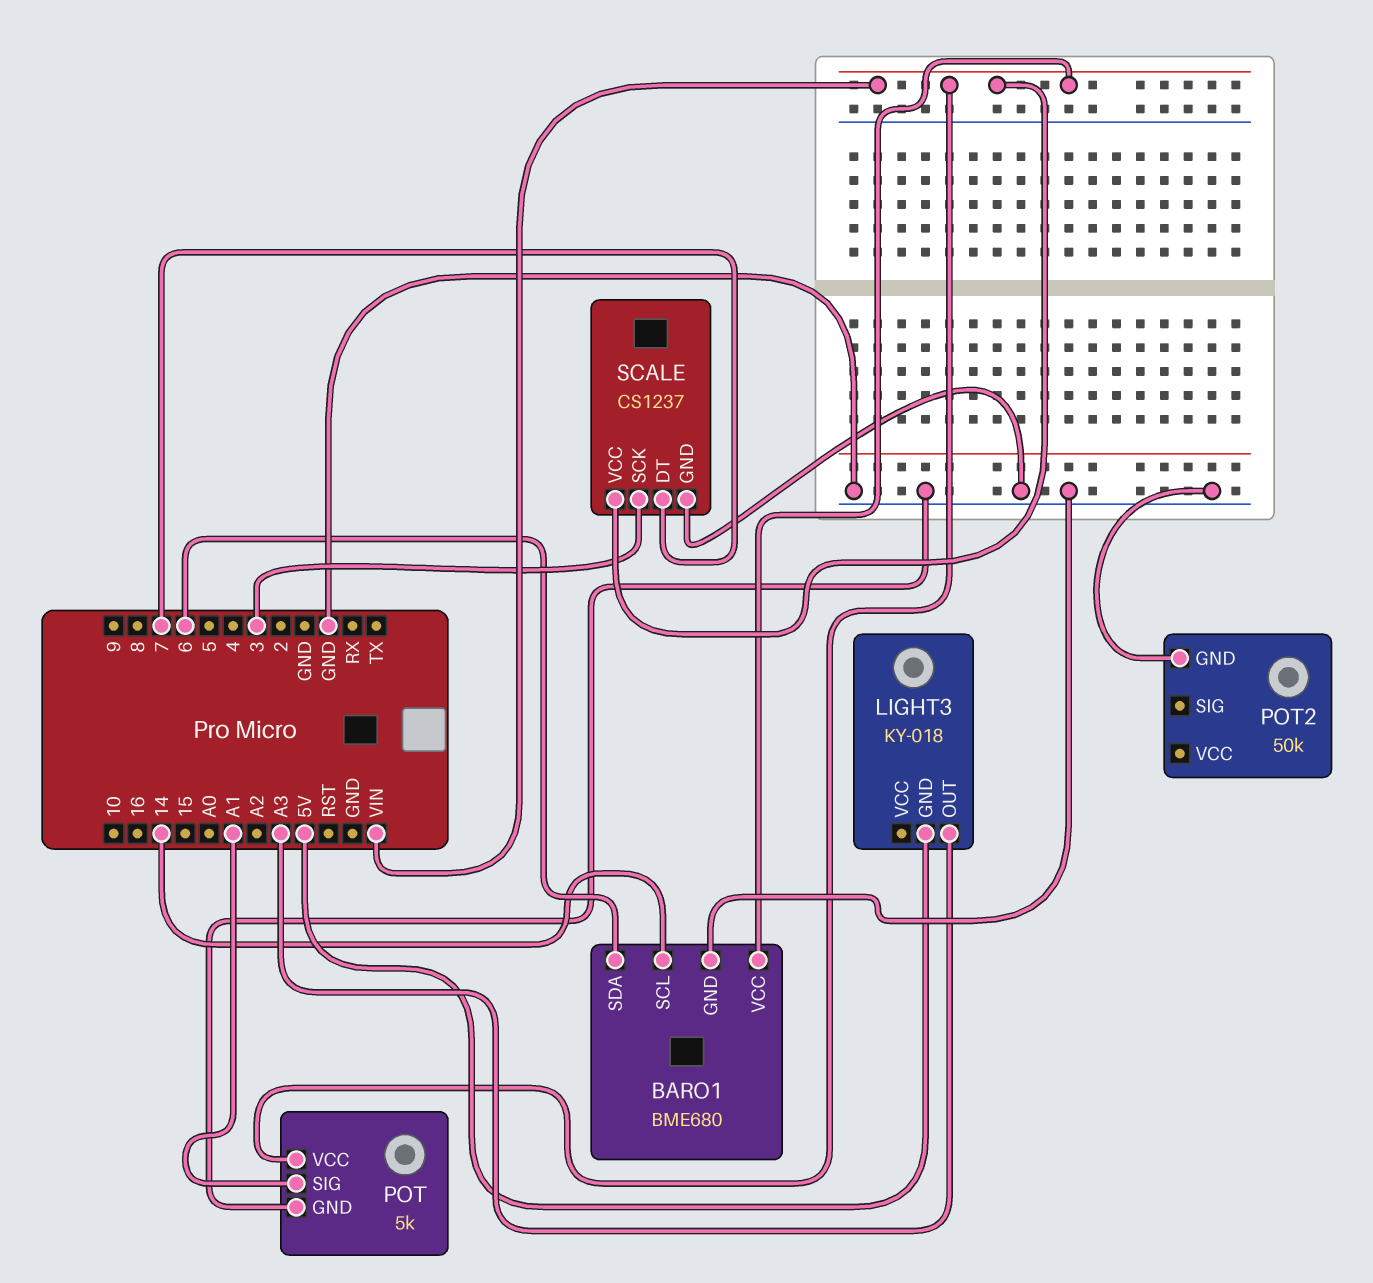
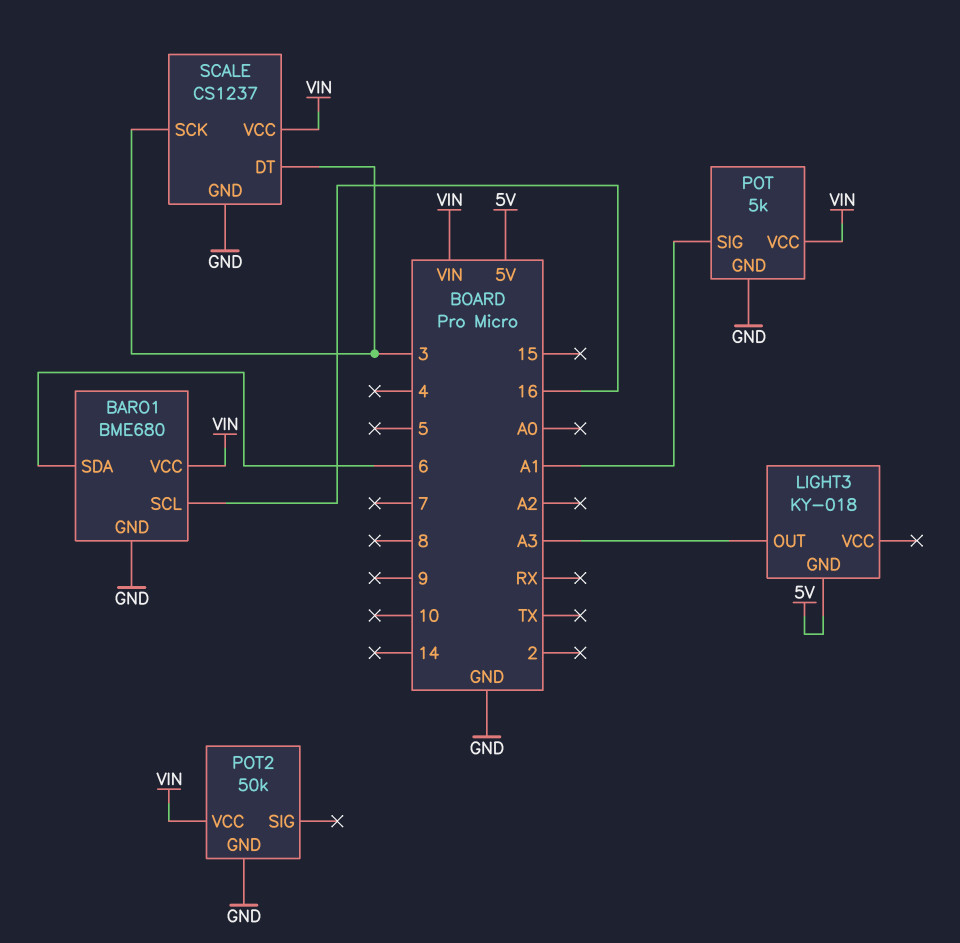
BARO1 pin SCL: 14 -> 16
POT2 pin VCC: none -> VIN
SCALE pin DT: 7 -> 3

